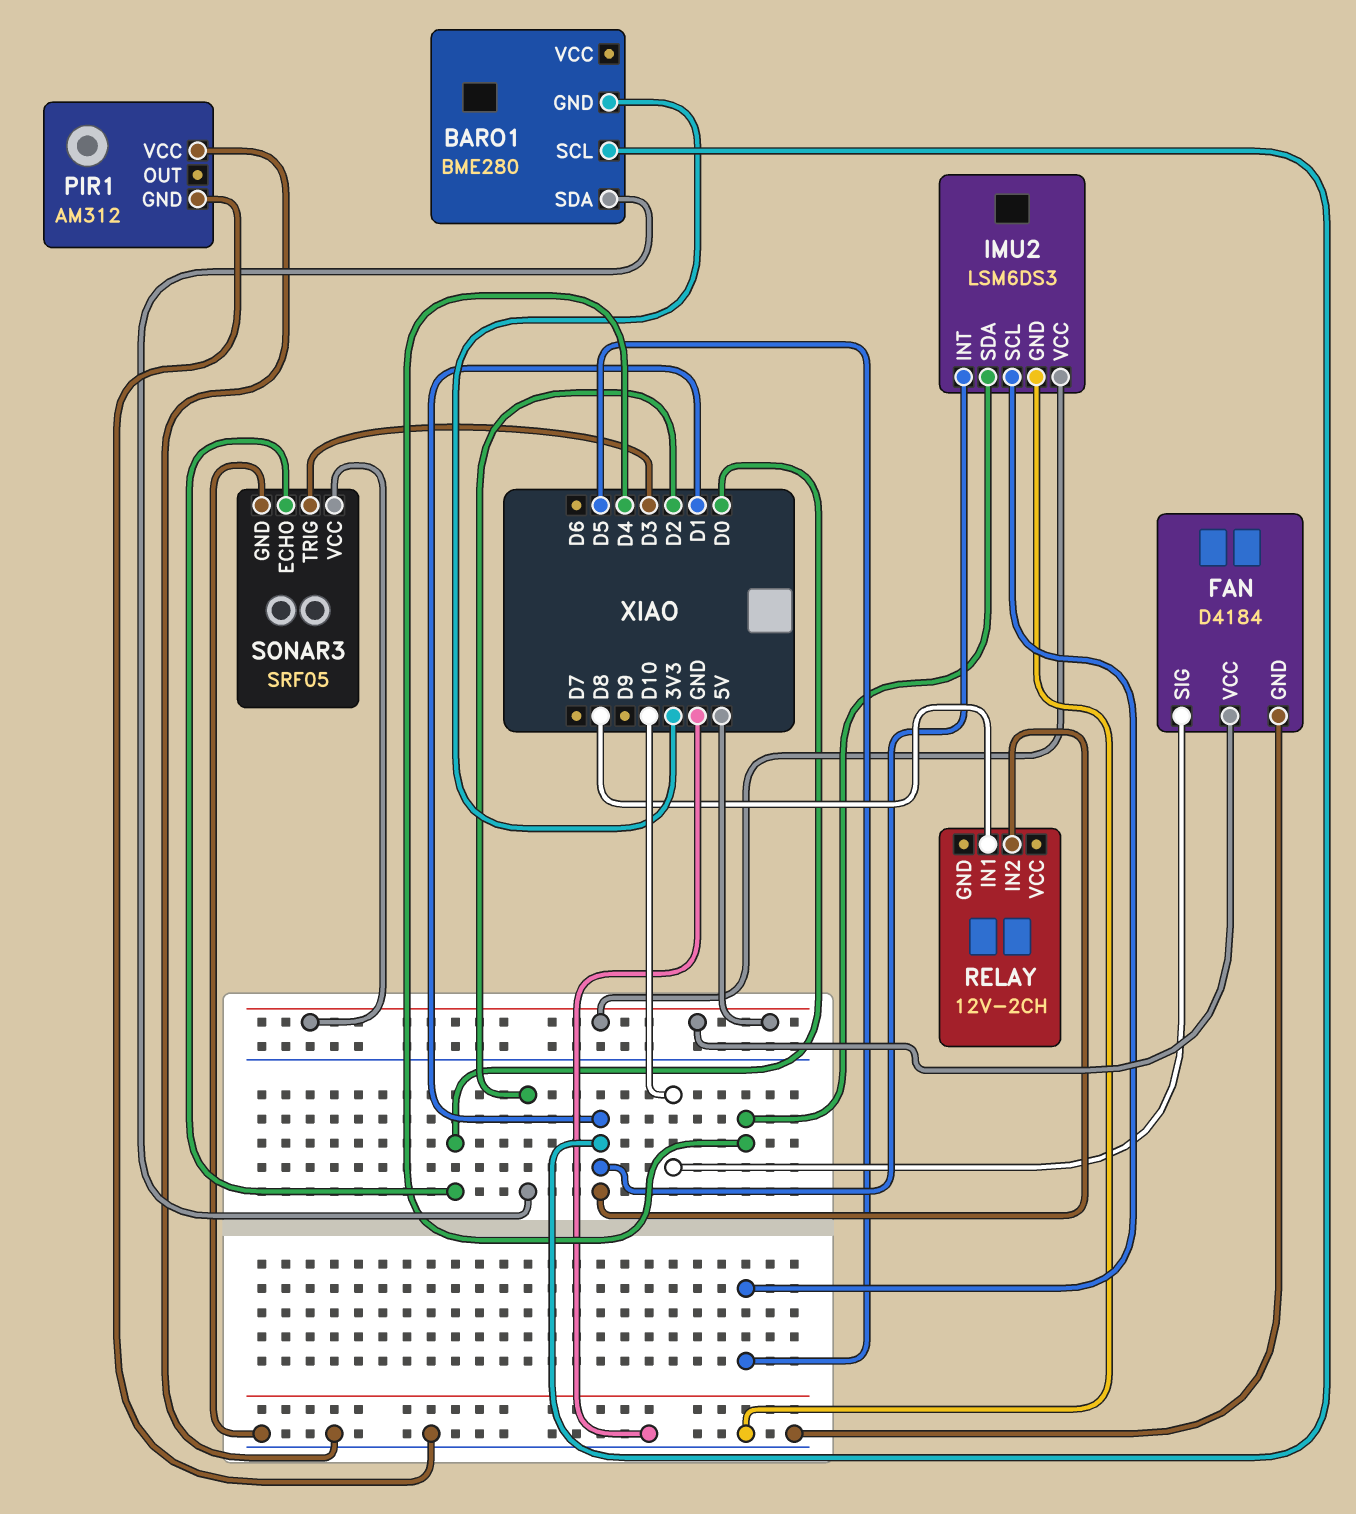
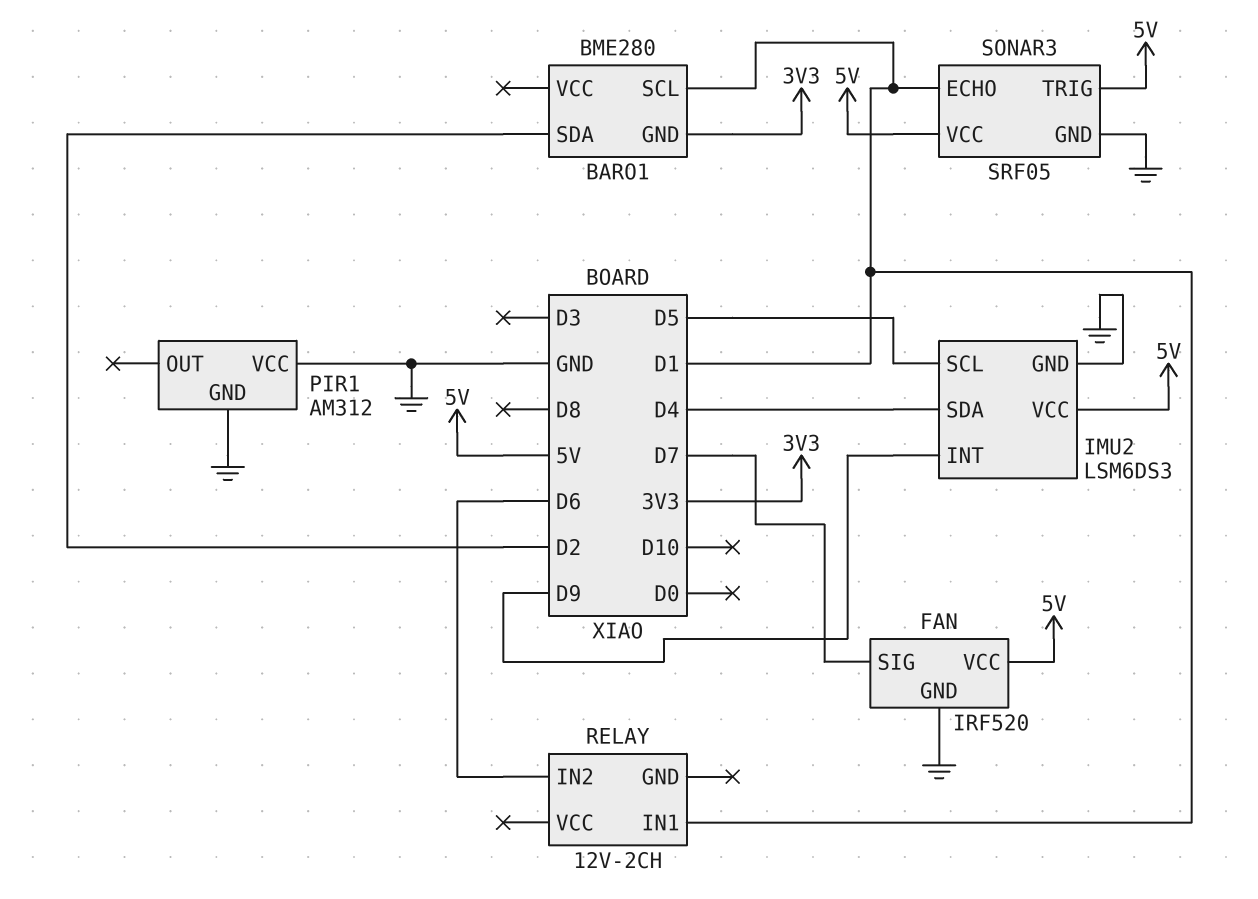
FAN: D4184 -> IRF520
FAN pin SIG: D10 -> D7
IMU2 pin INT: D1 -> D9
RELAY pin IN1: D8 -> D1
RELAY pin IN2: D1 -> D6
SONAR3 pin ECHO: D0 -> D1
SONAR3 pin TRIG: D3 -> 5V

